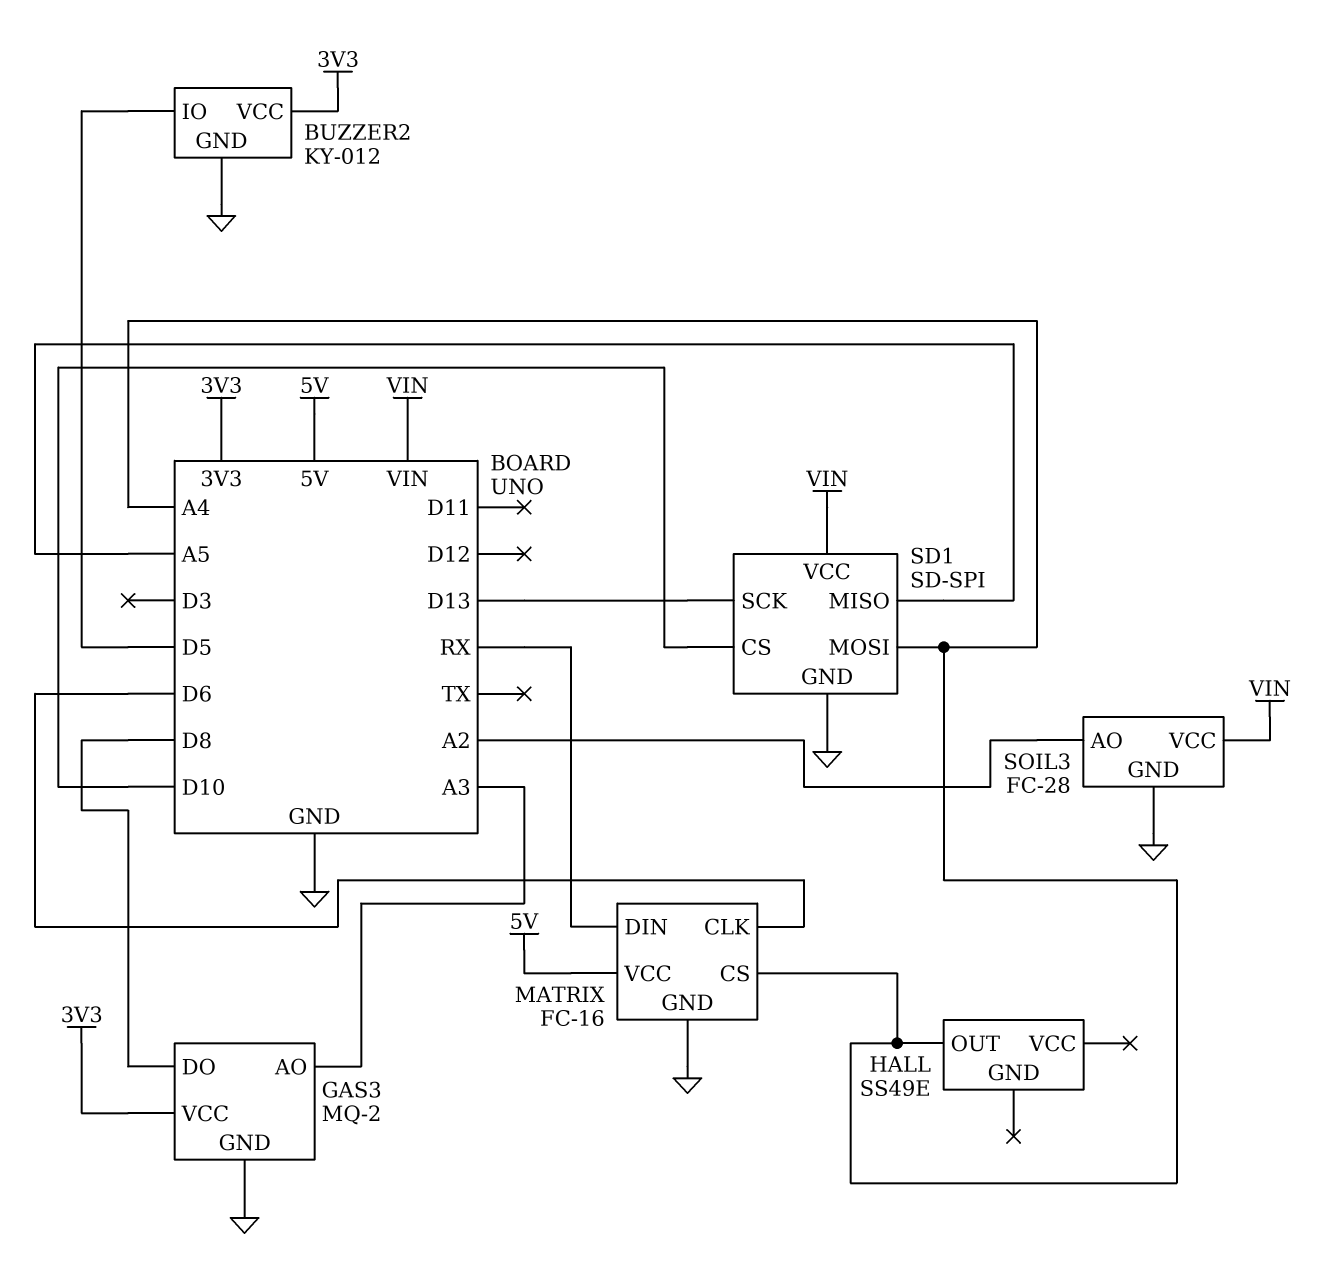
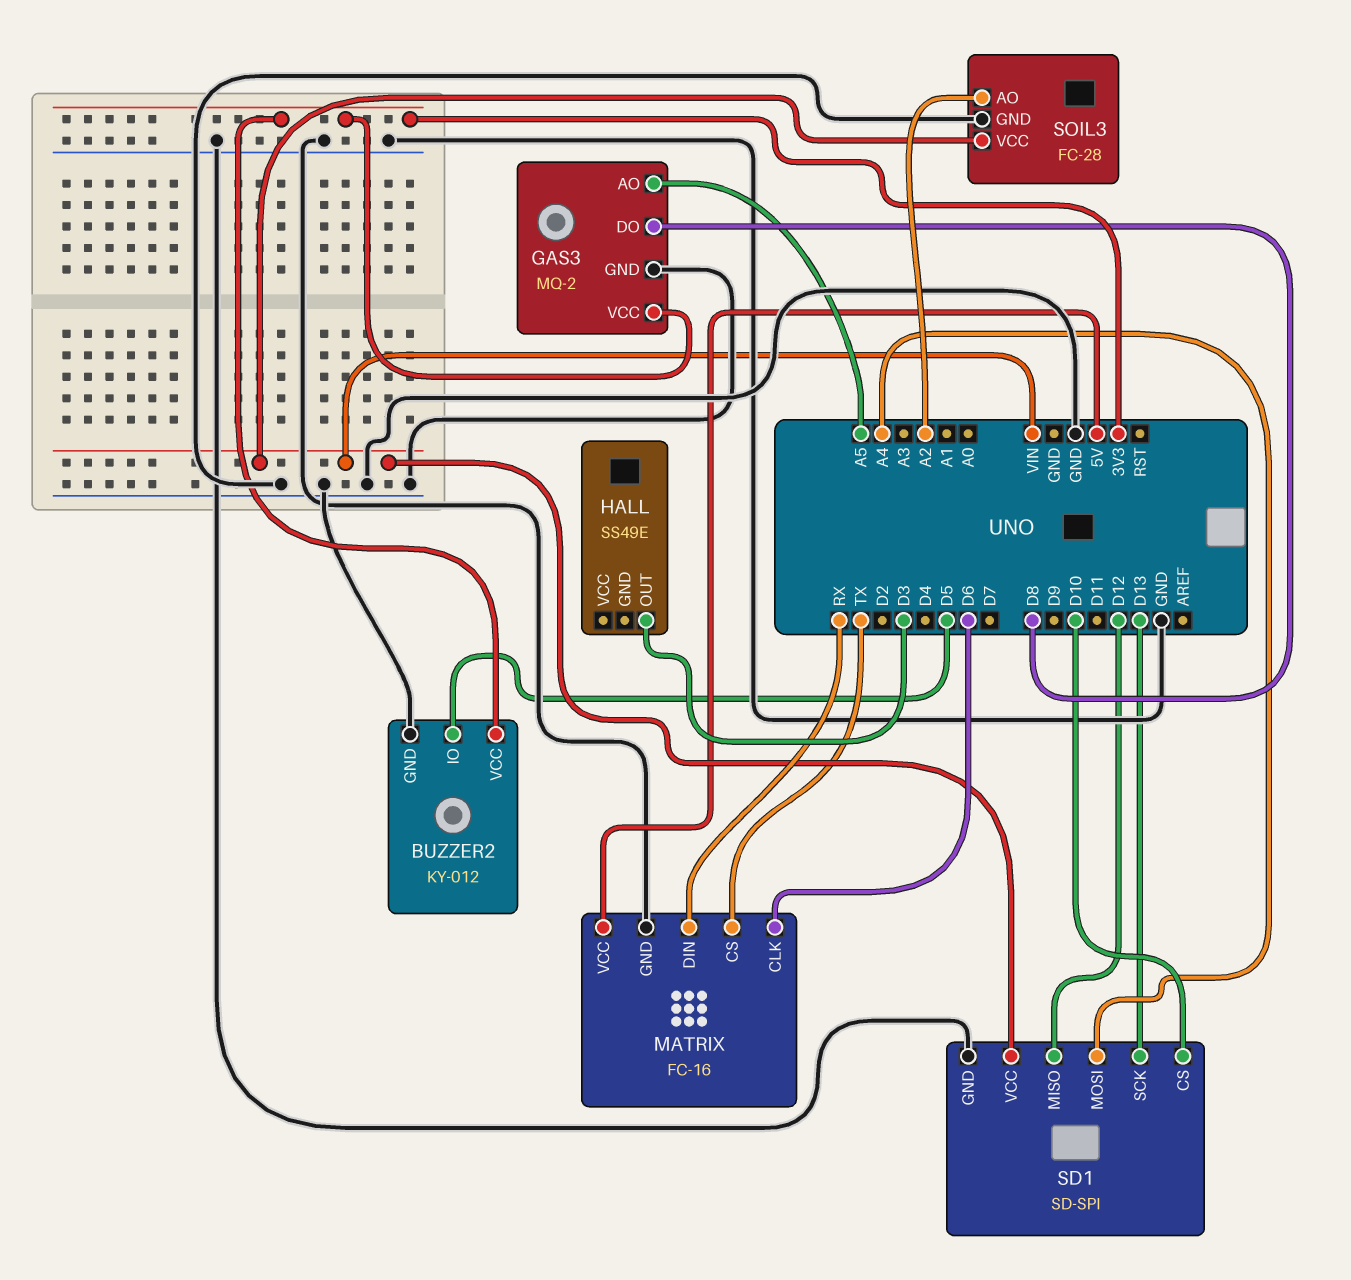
GAS3 pin AO: A3 -> A5
HALL pin OUT: A4 -> D3
MATRIX pin CS: A4 -> TX
SD1 pin MISO: A5 -> D12

